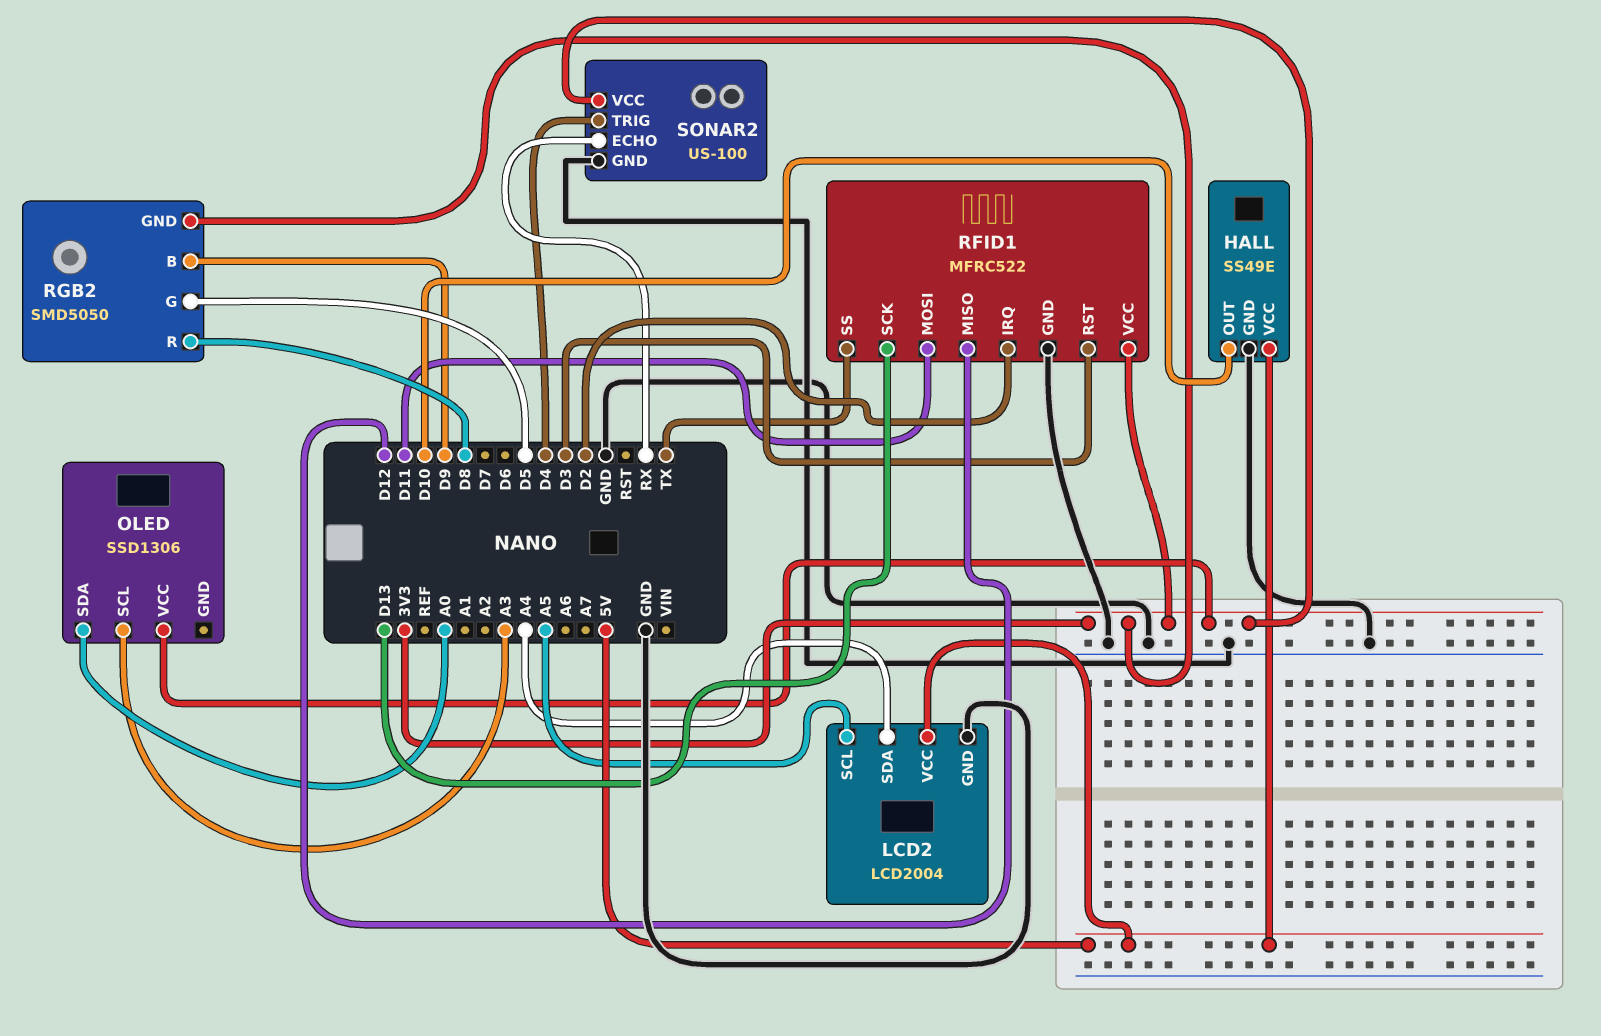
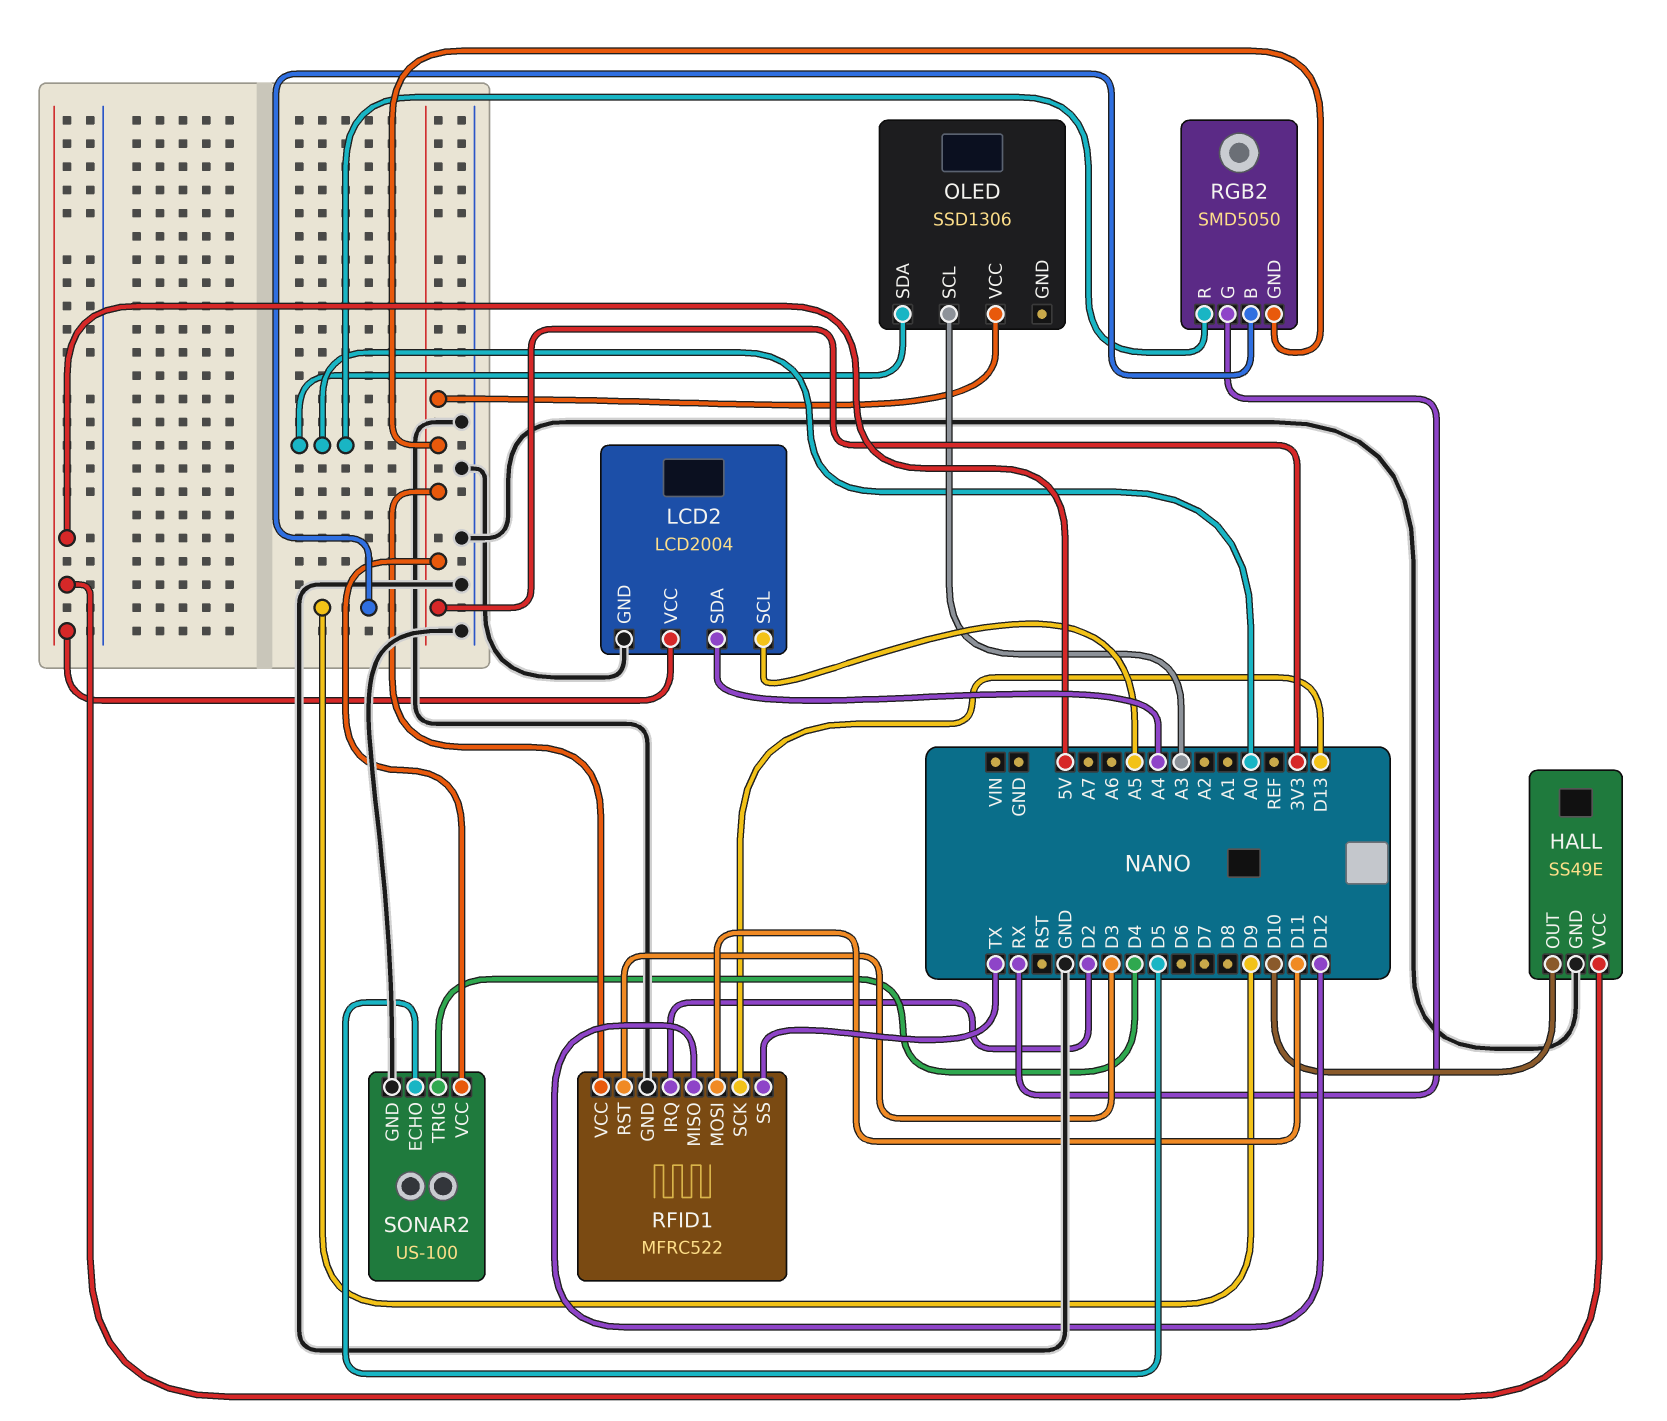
RGB2 pin G: D5 -> RX
RGB2 pin R: D8 -> A0
SONAR2 pin ECHO: RX -> D5

